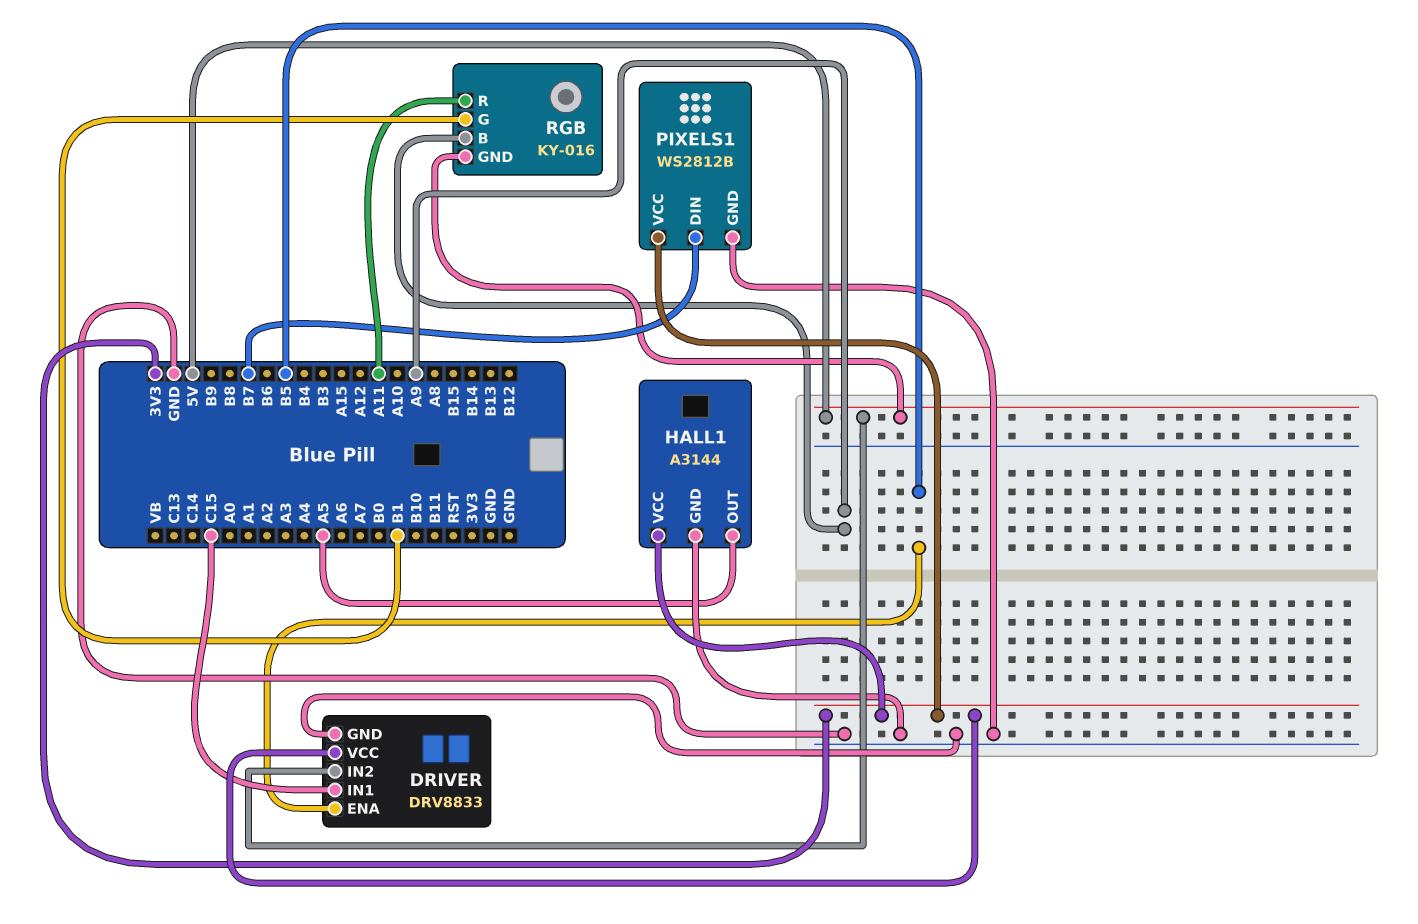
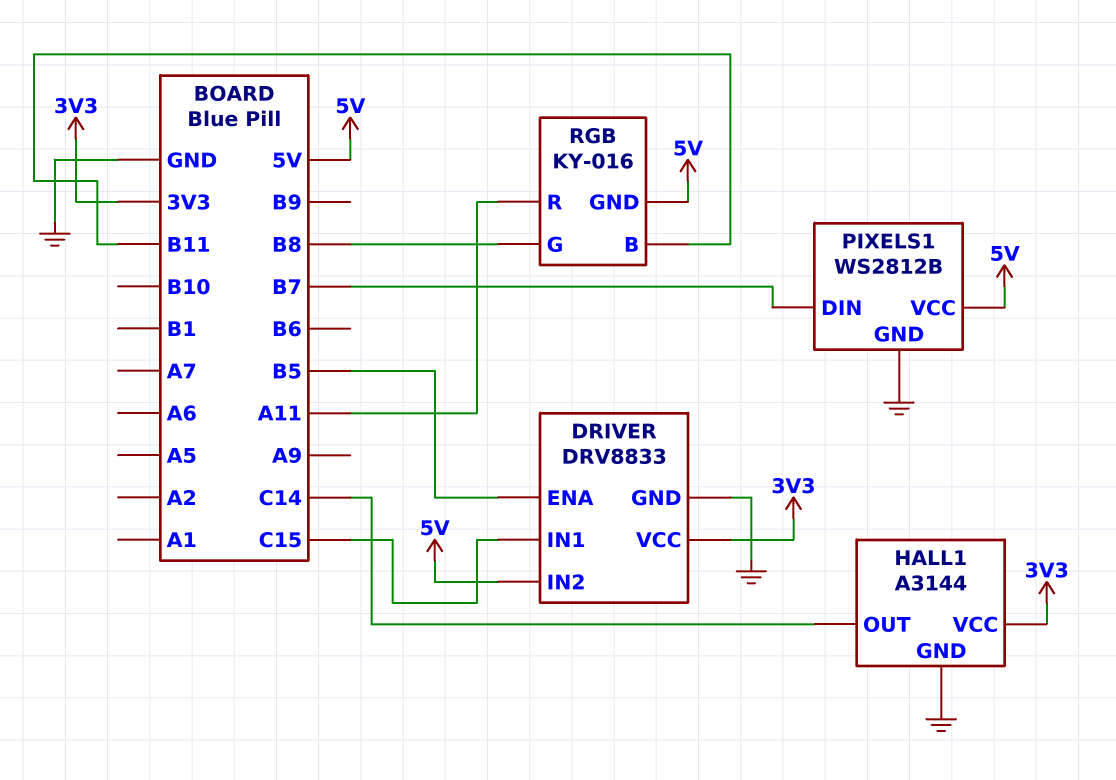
HALL1 pin OUT: A5 -> C14
PIXELS1 pin VCC: 3V3 -> 5V
RGB pin B: A9 -> B11
RGB pin G: B1 -> B8

